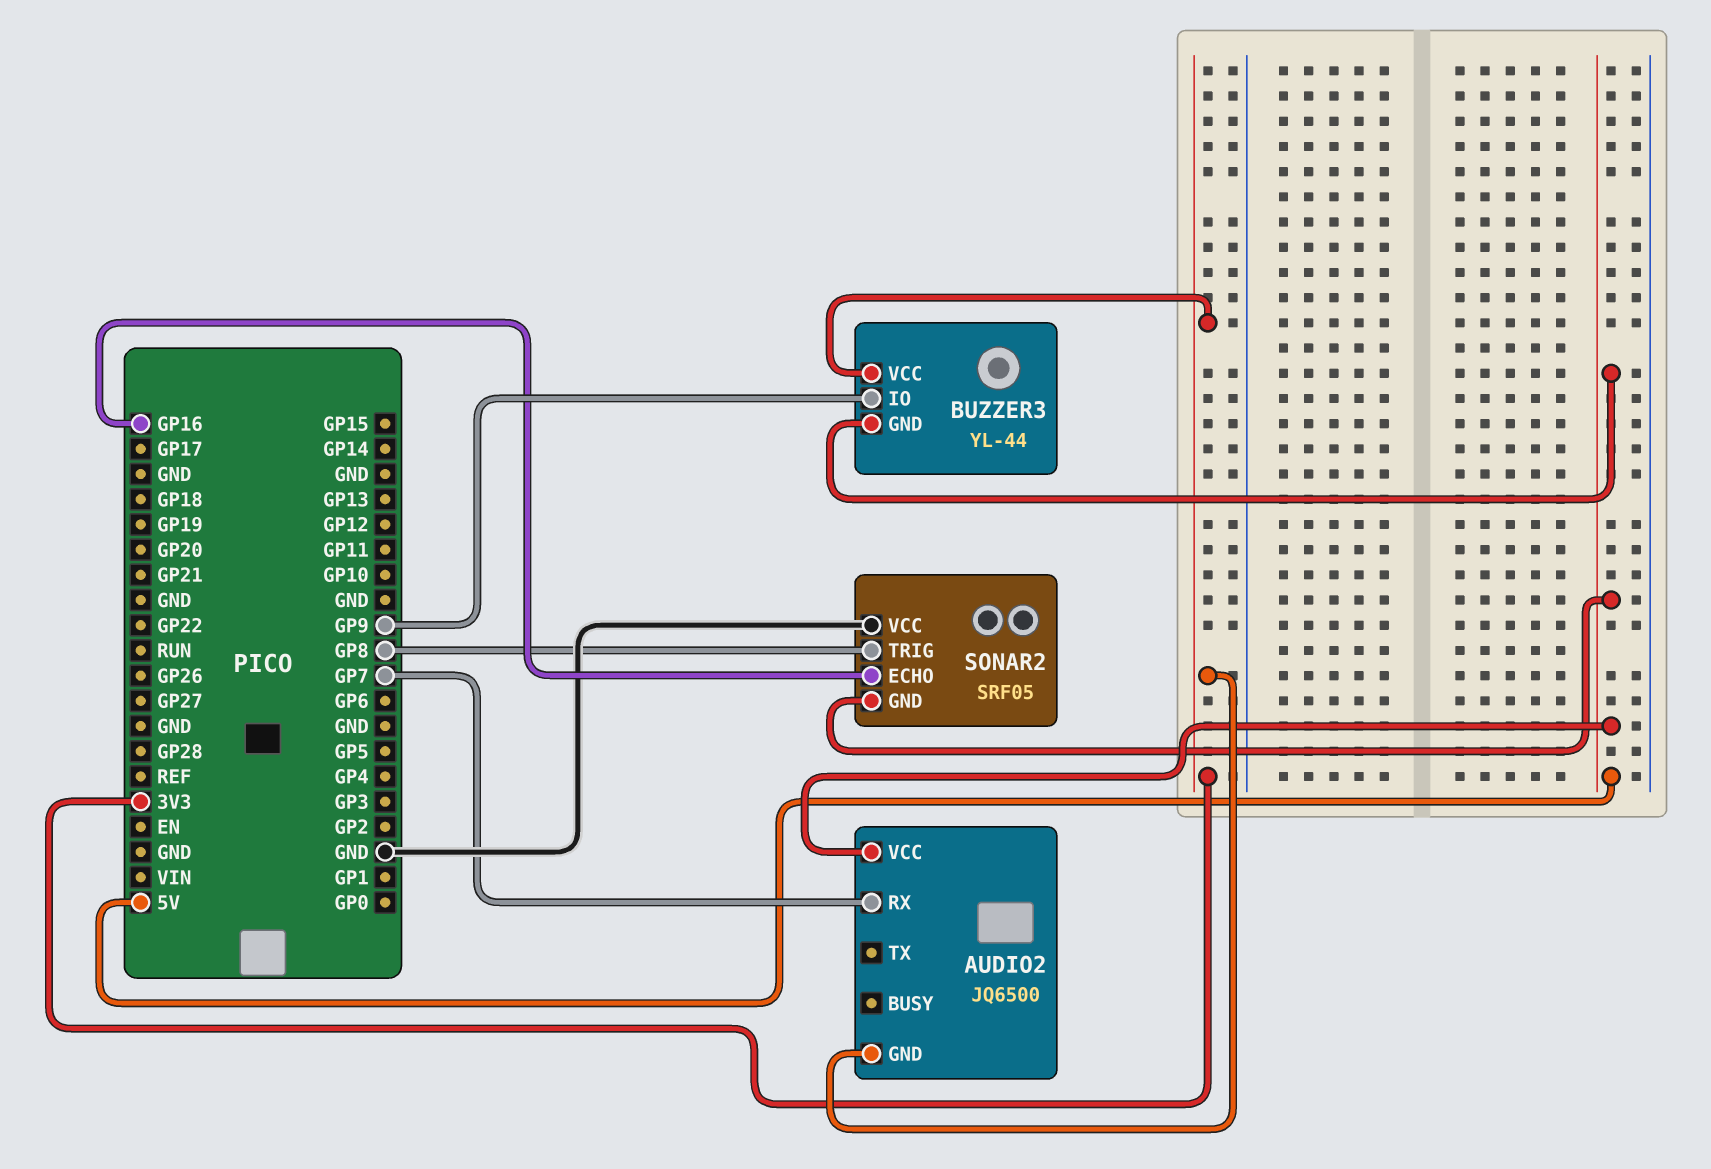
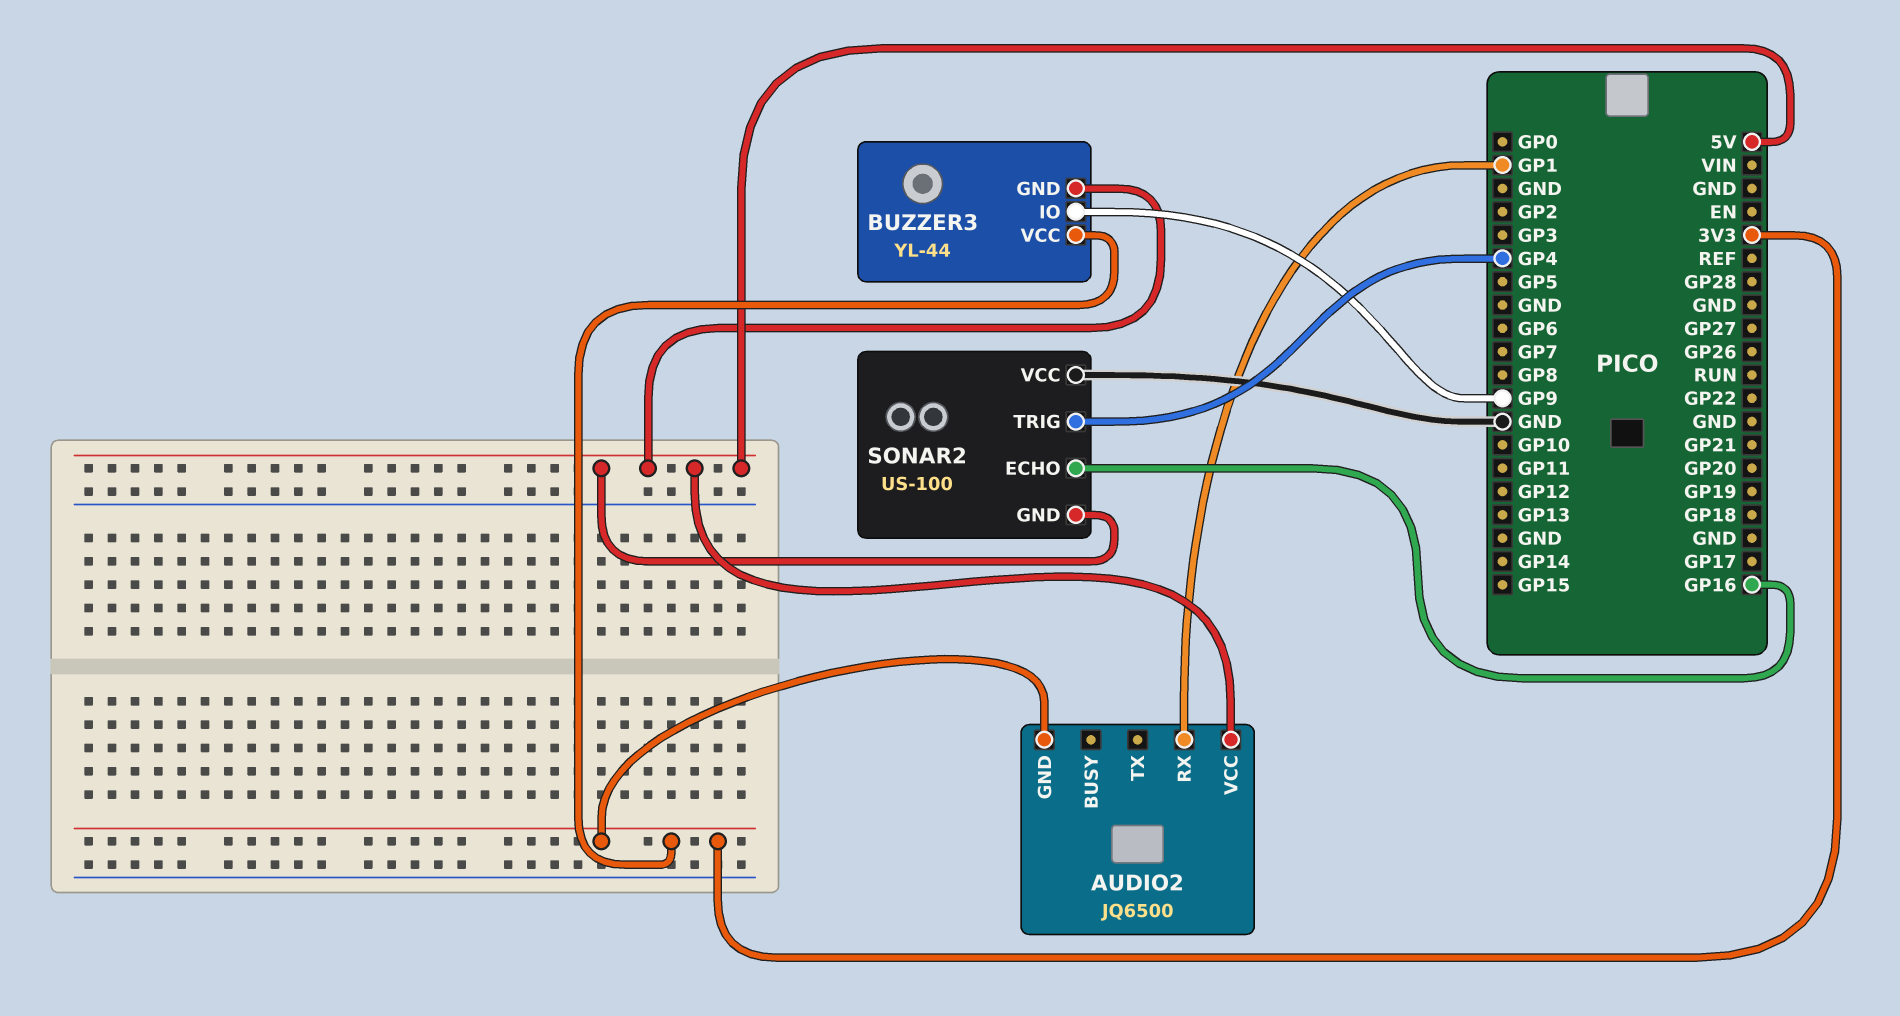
AUDIO2 pin RX: GP7 -> GP1
SONAR2: SRF05 -> US-100
SONAR2 pin TRIG: GP8 -> GP4

